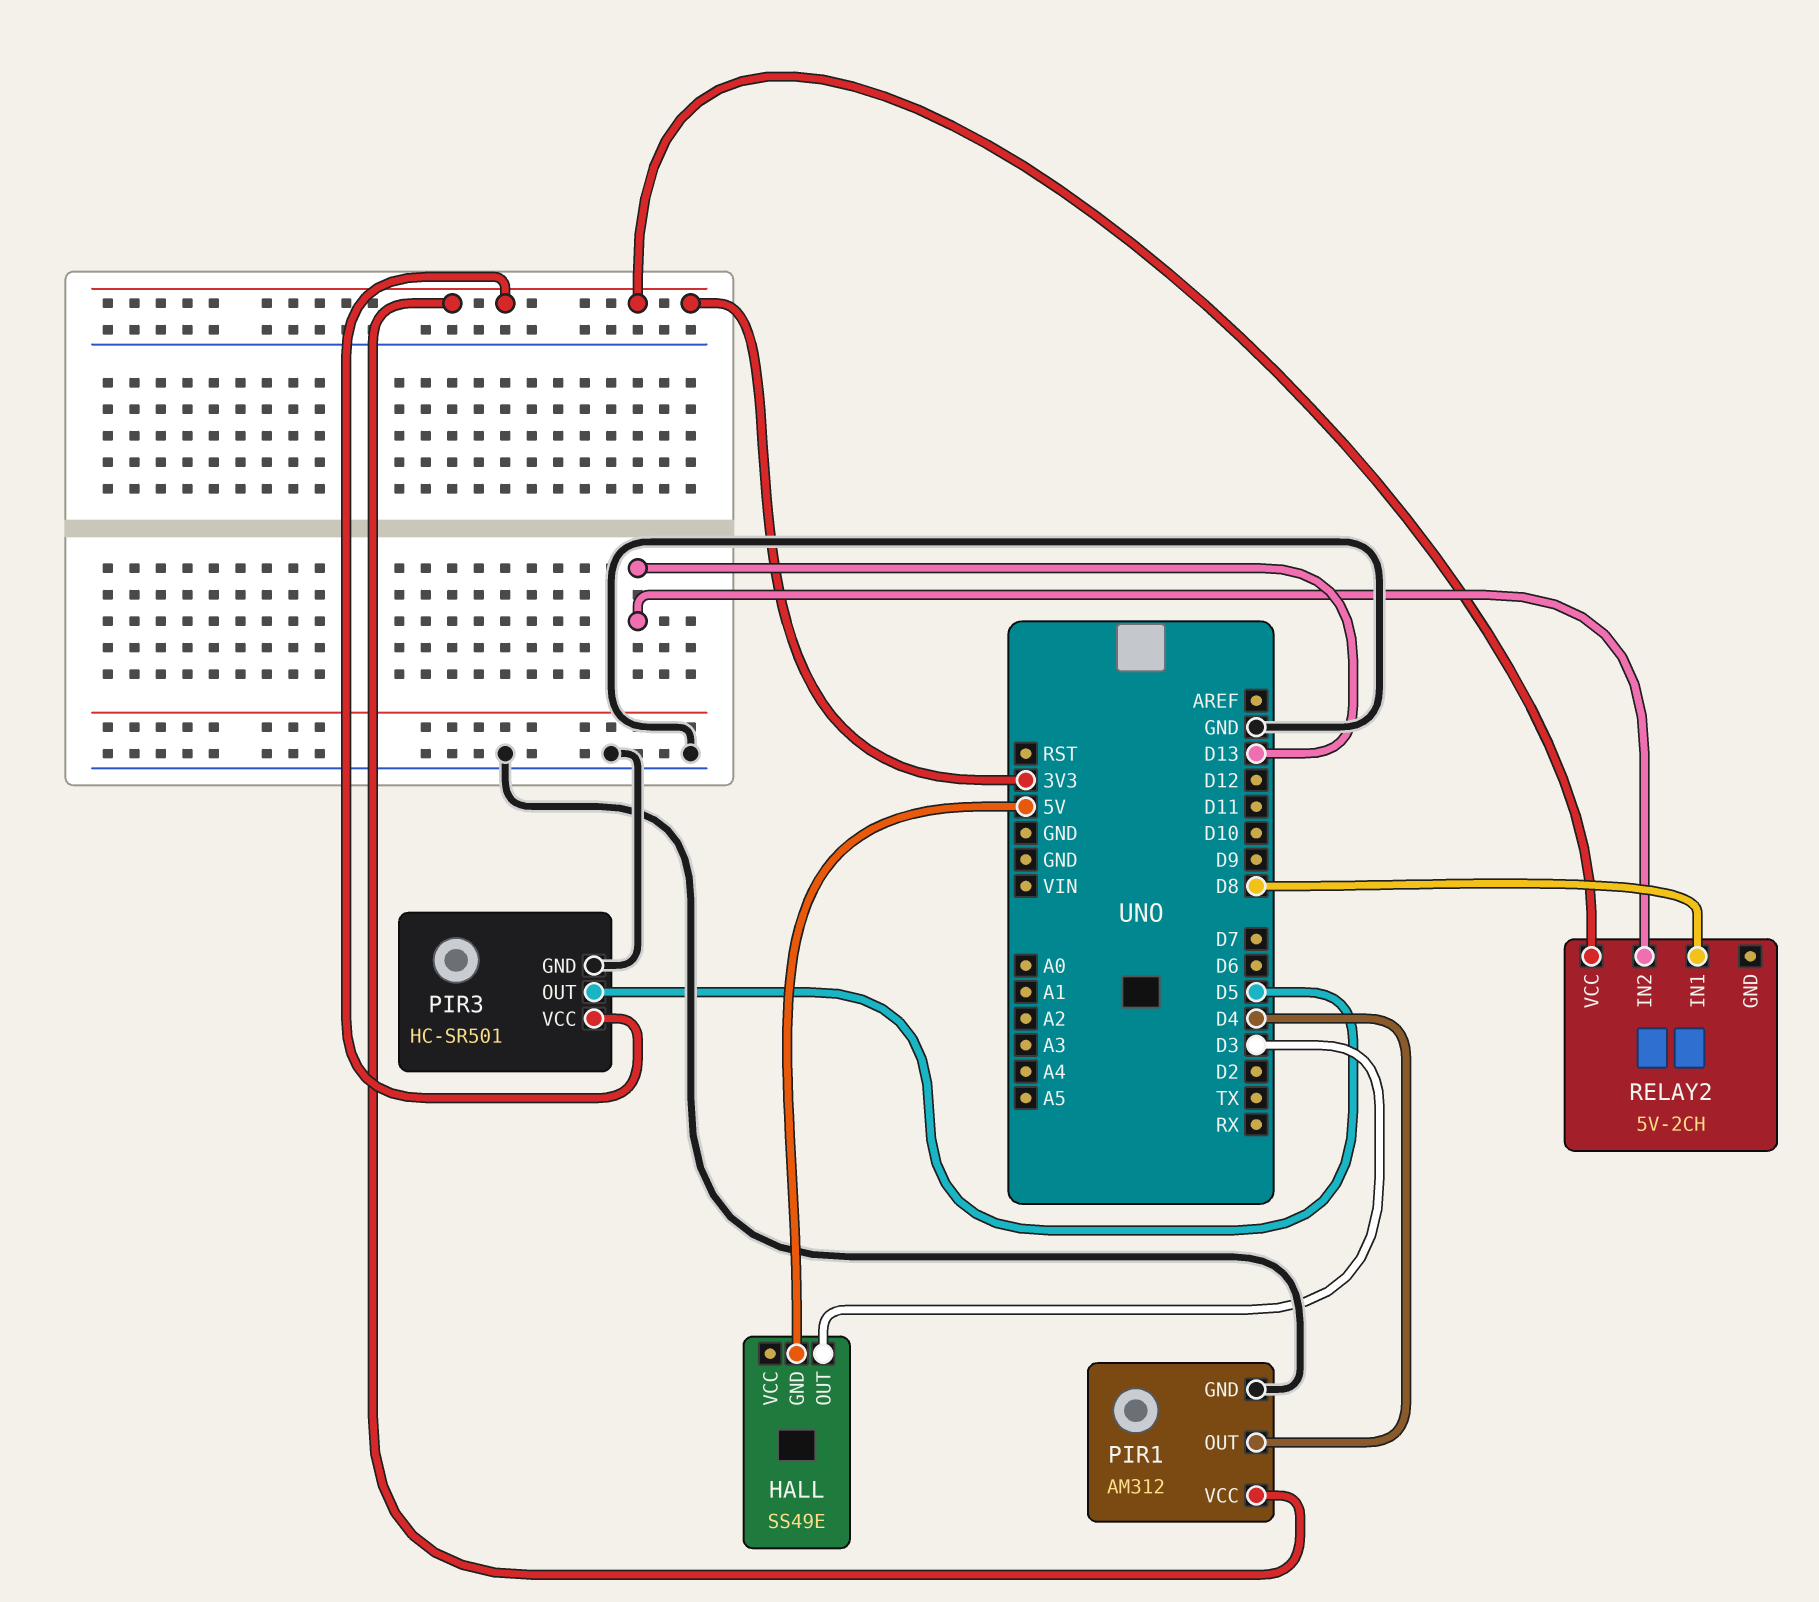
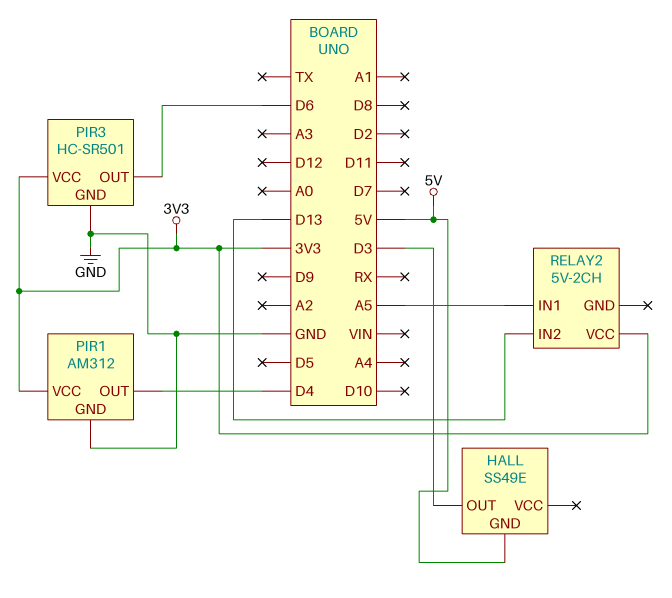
PIR3 pin OUT: D5 -> D6
RELAY2 pin IN1: D8 -> A5

